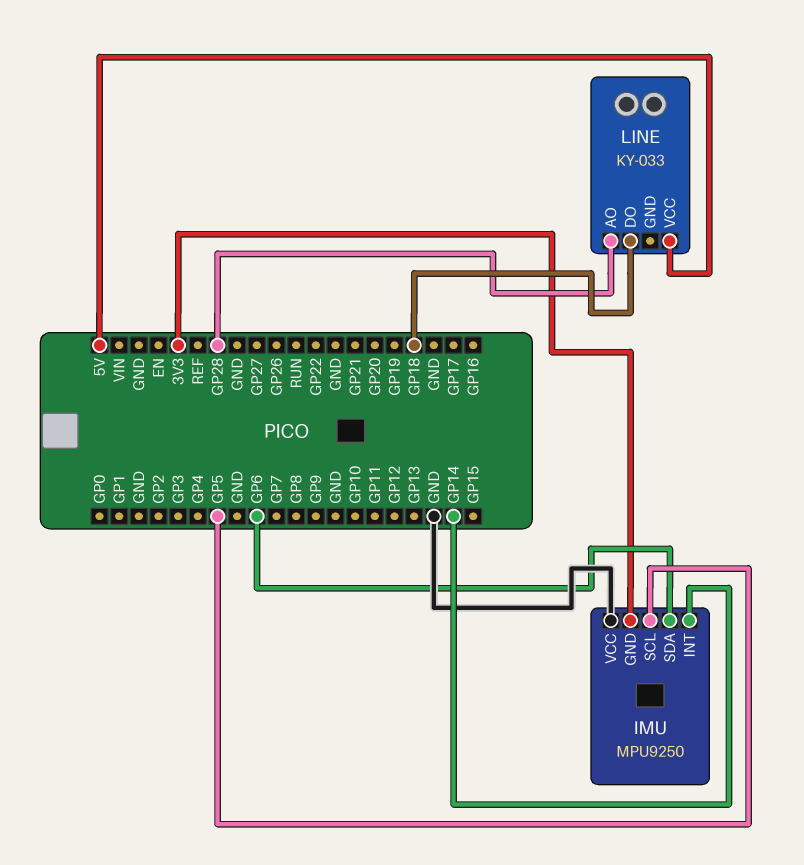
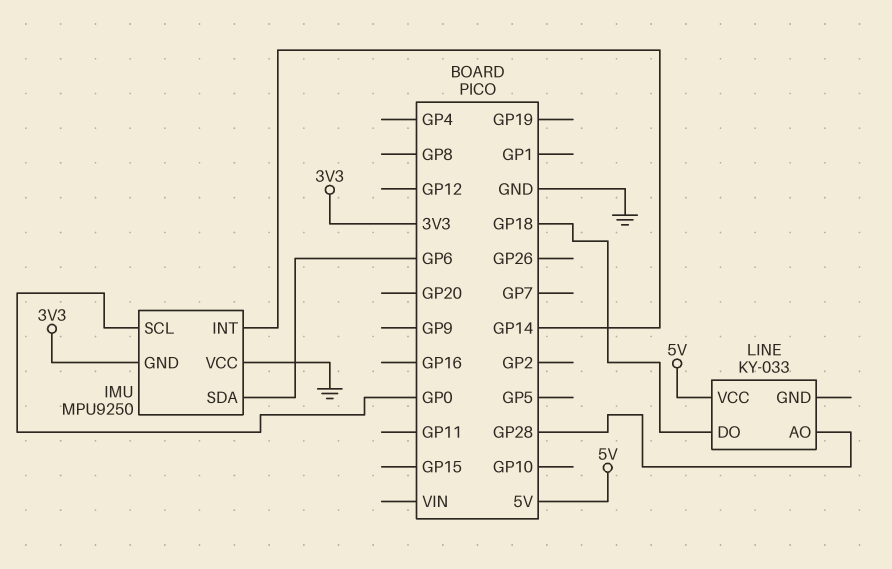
IMU pin SCL: GP5 -> GP0

